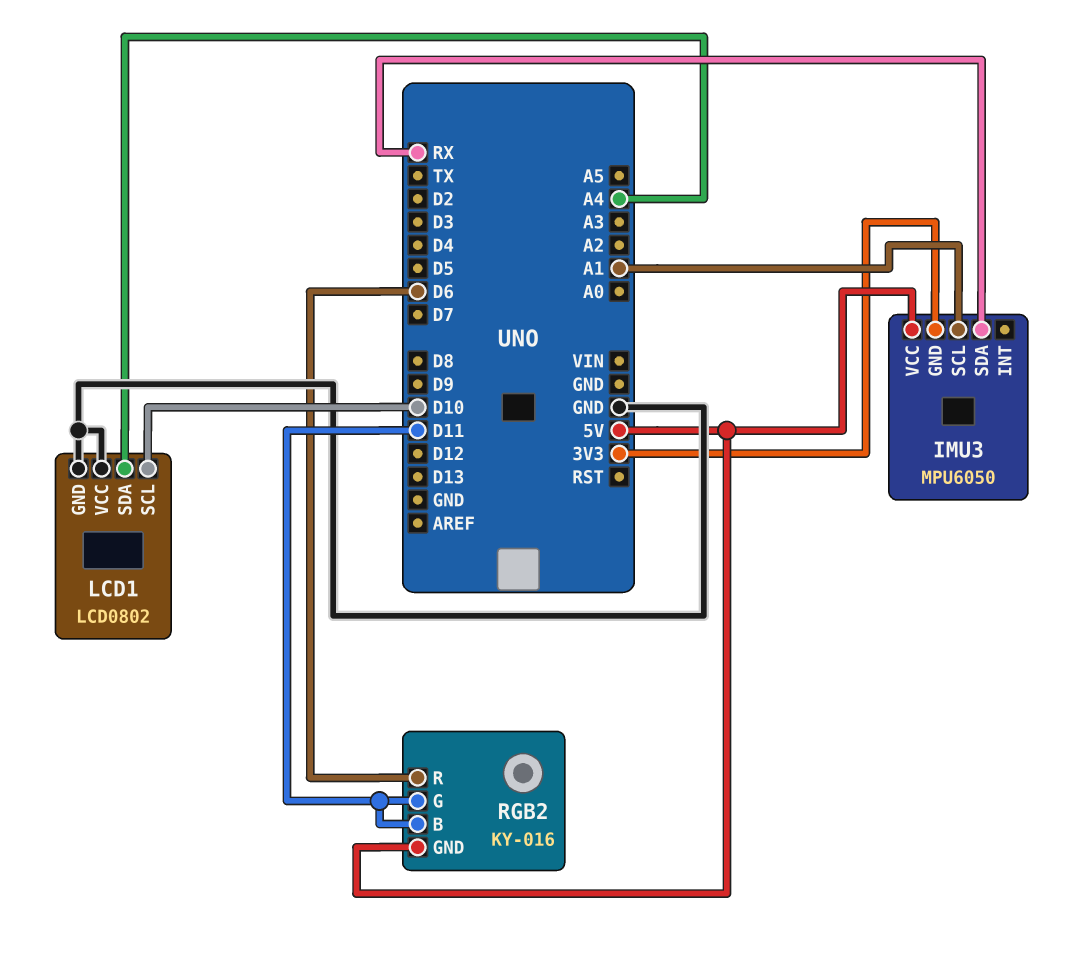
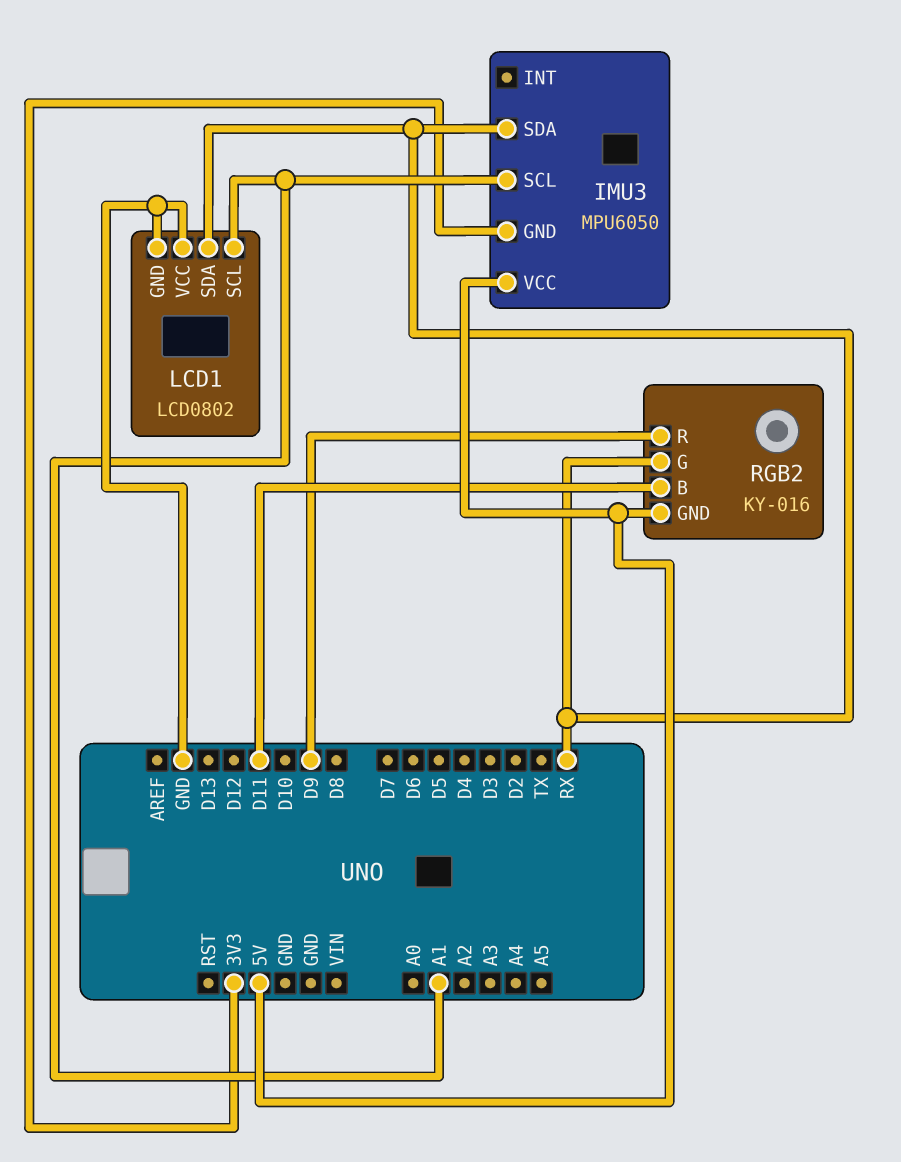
LCD1 pin SCL: D10 -> A1
LCD1 pin SDA: A4 -> RX
RGB2 pin G: D11 -> RX
RGB2 pin R: D6 -> D9

